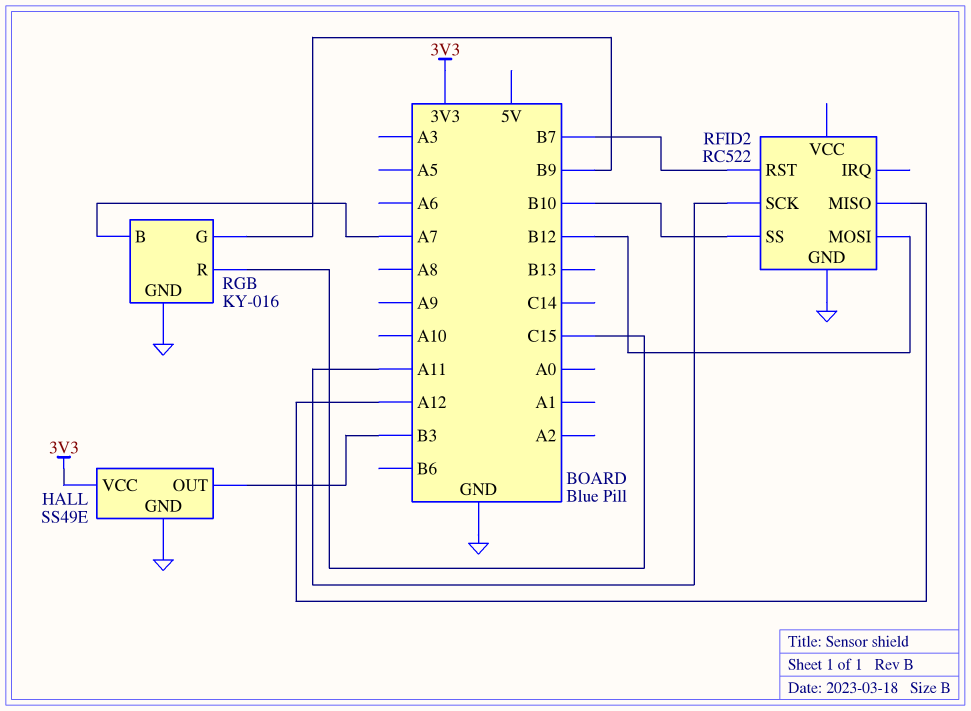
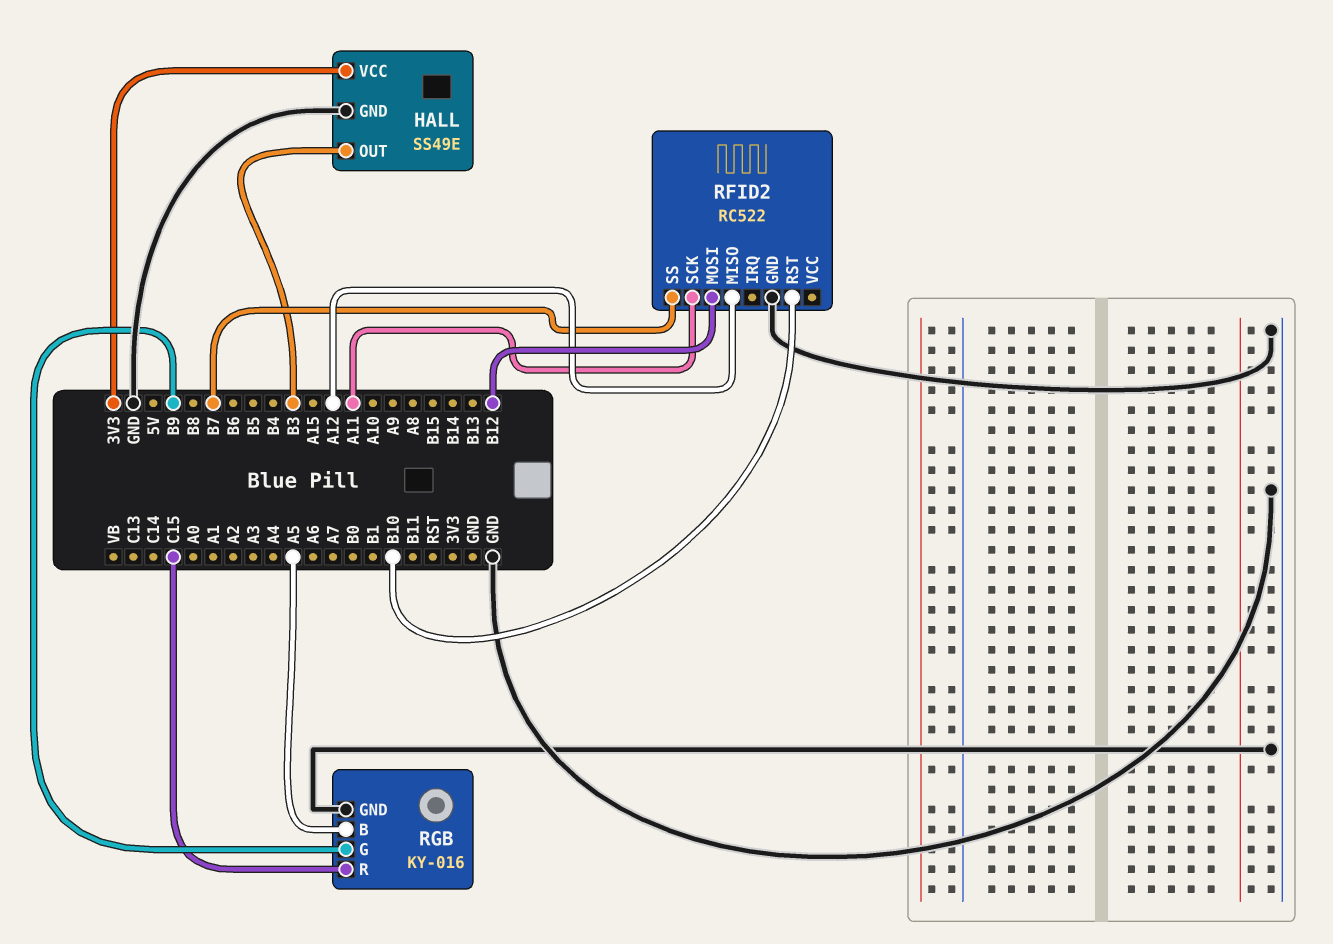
RFID2 pin RST: B7 -> B10
RFID2 pin SS: B10 -> B7
RGB pin B: A7 -> A5

